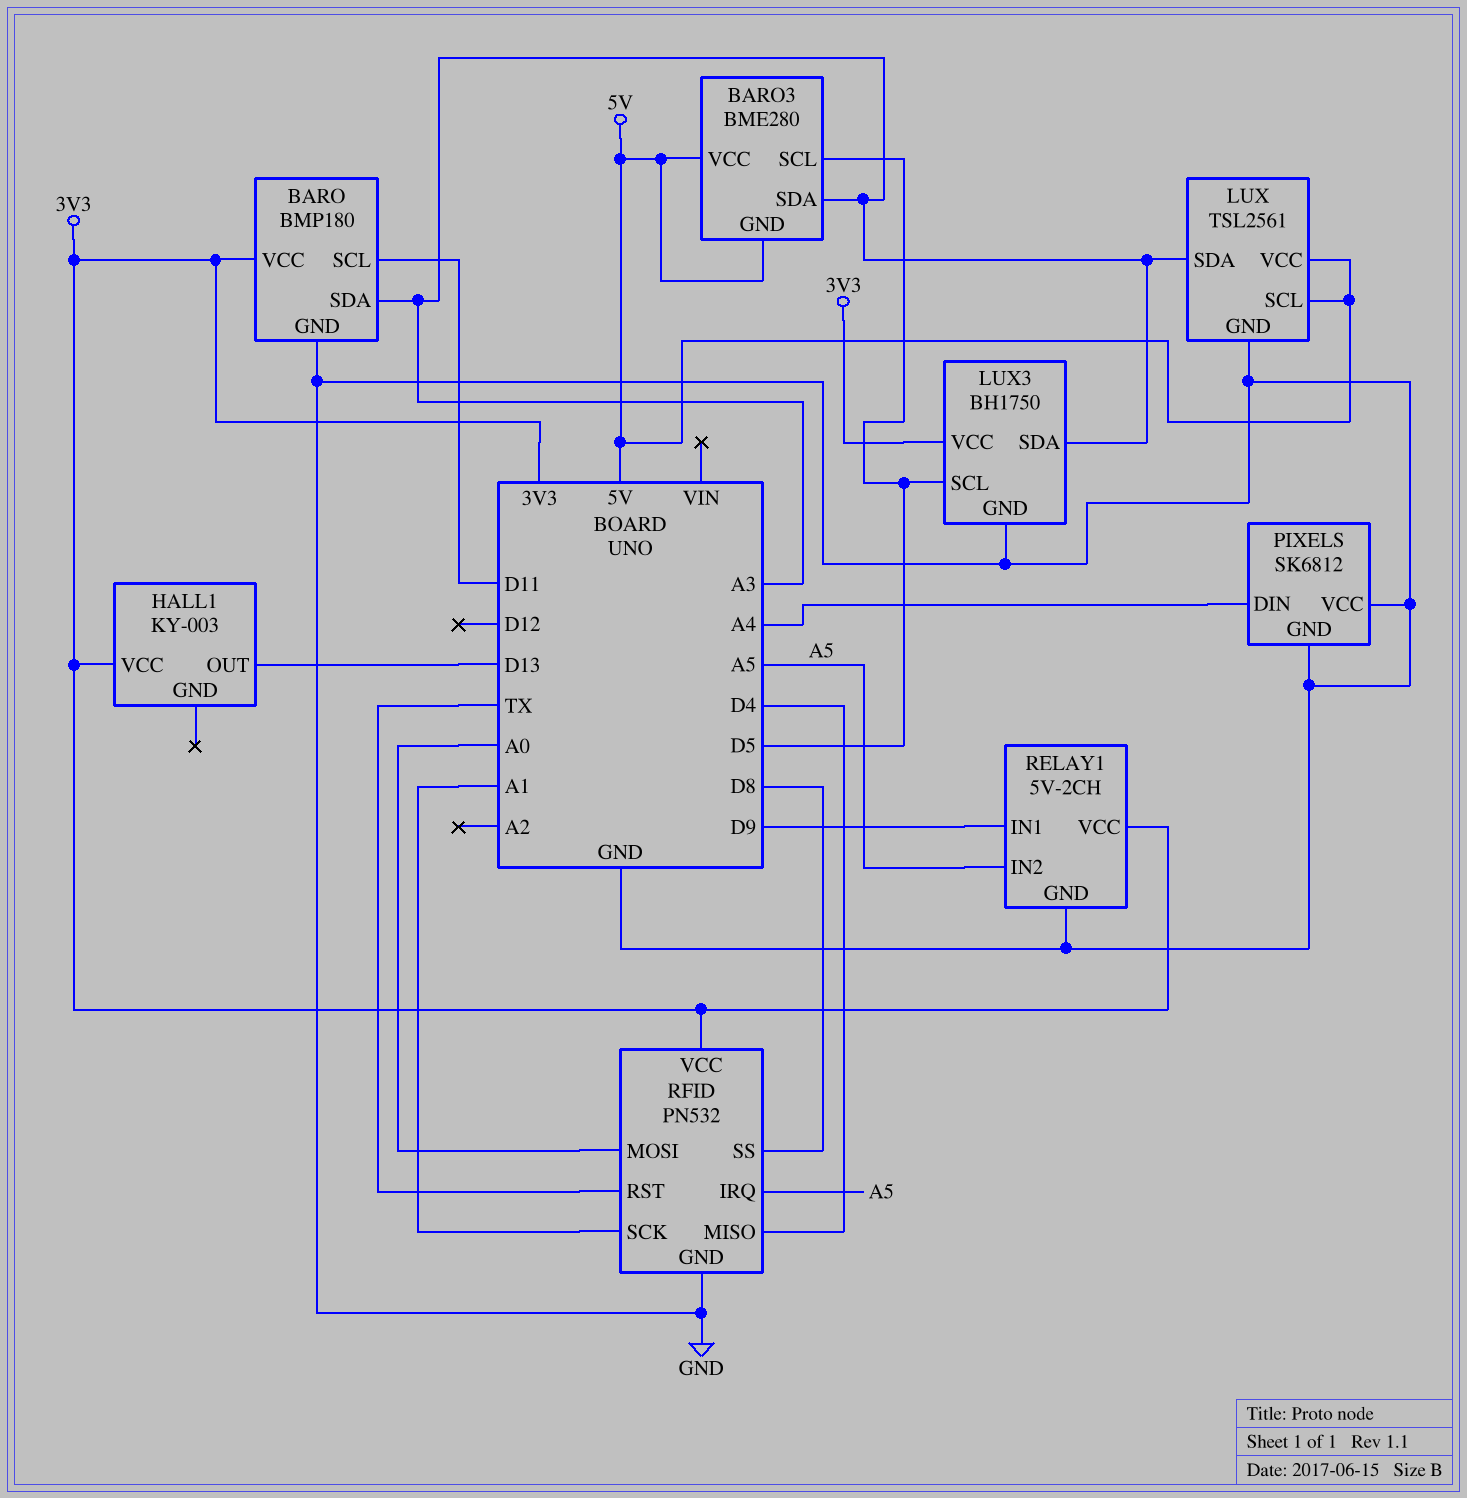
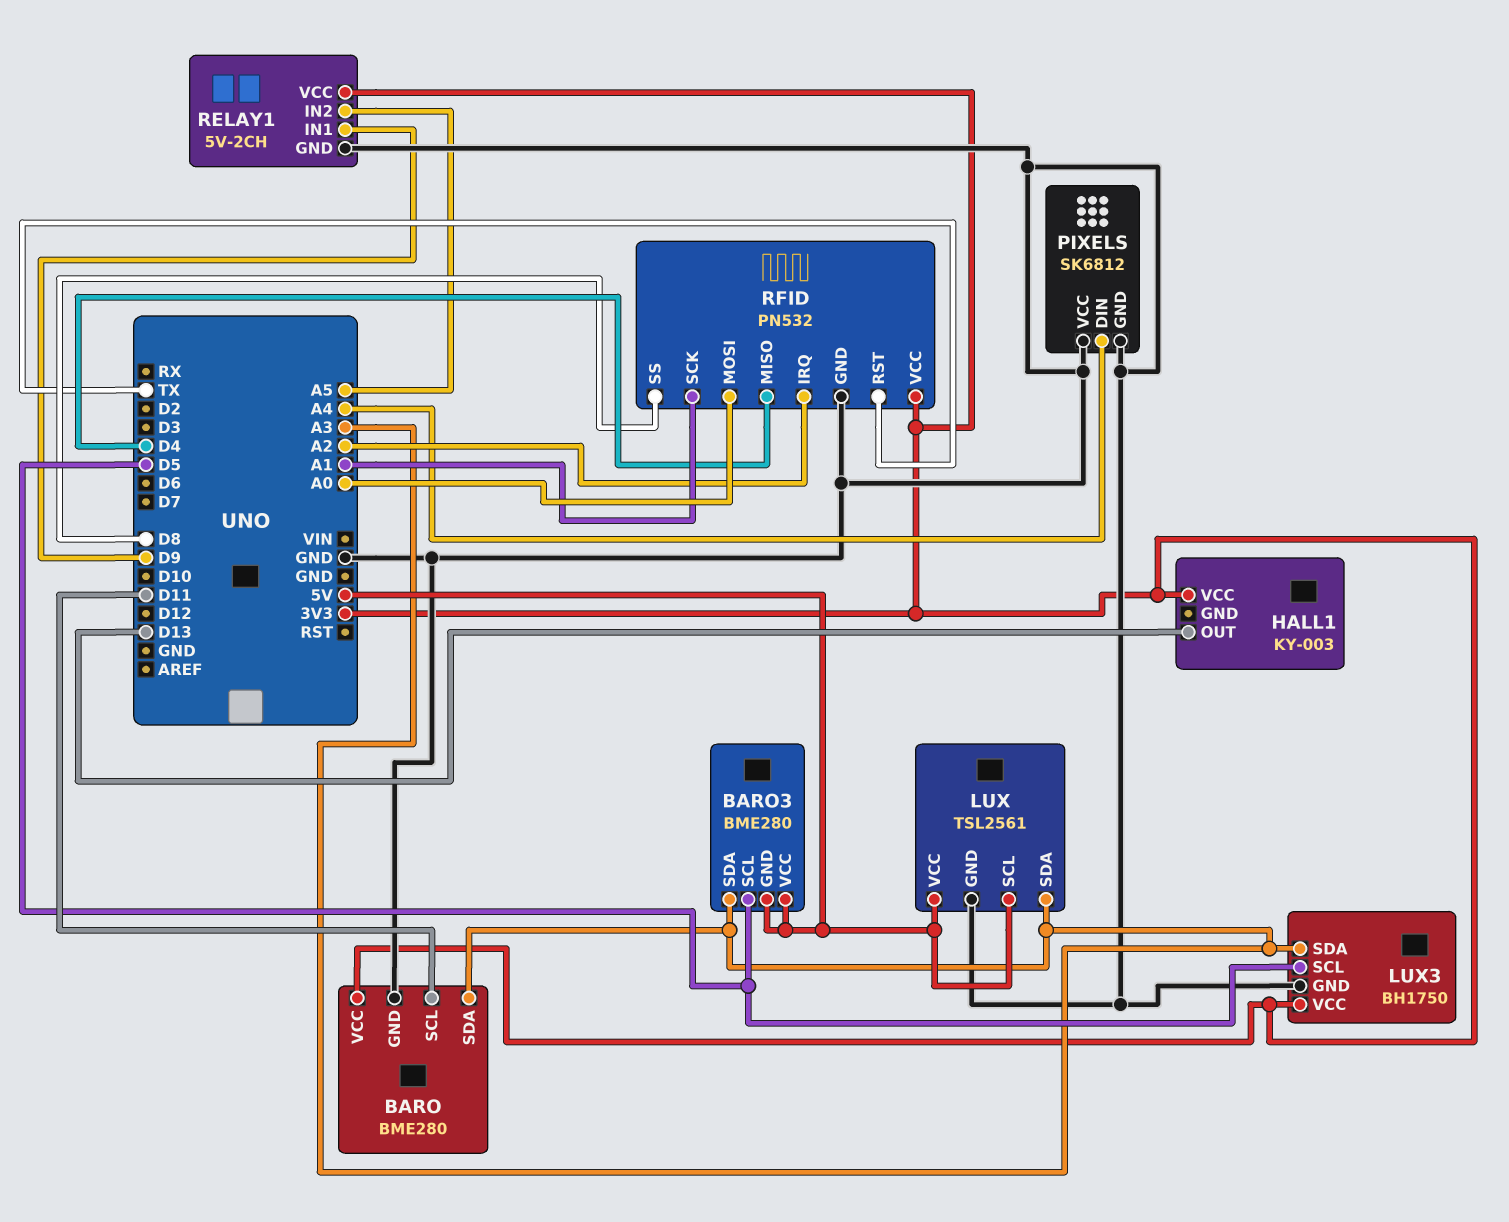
BARO: BMP180 -> BME280
RFID pin IRQ: A5 -> A2

